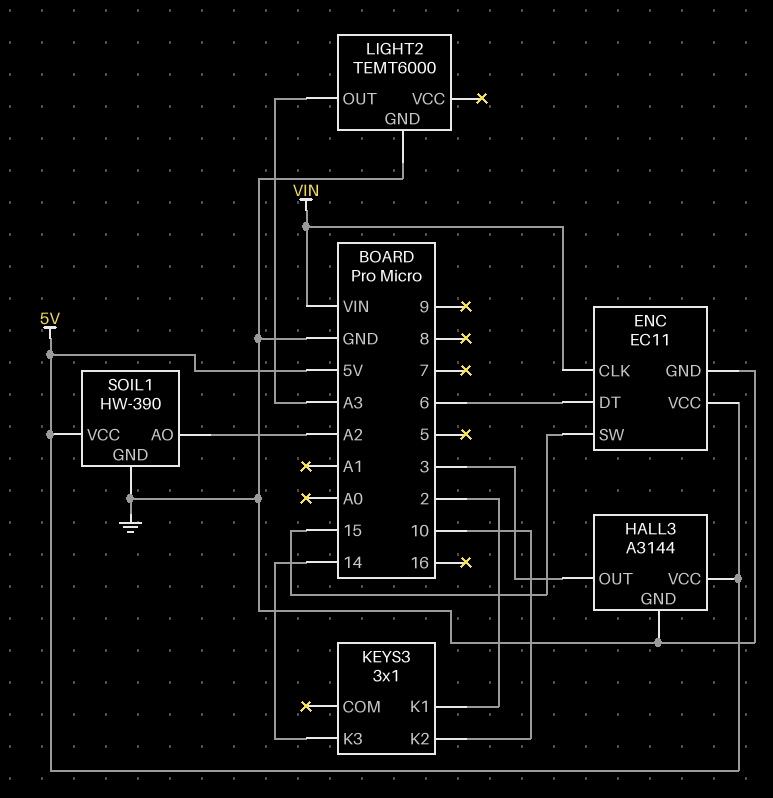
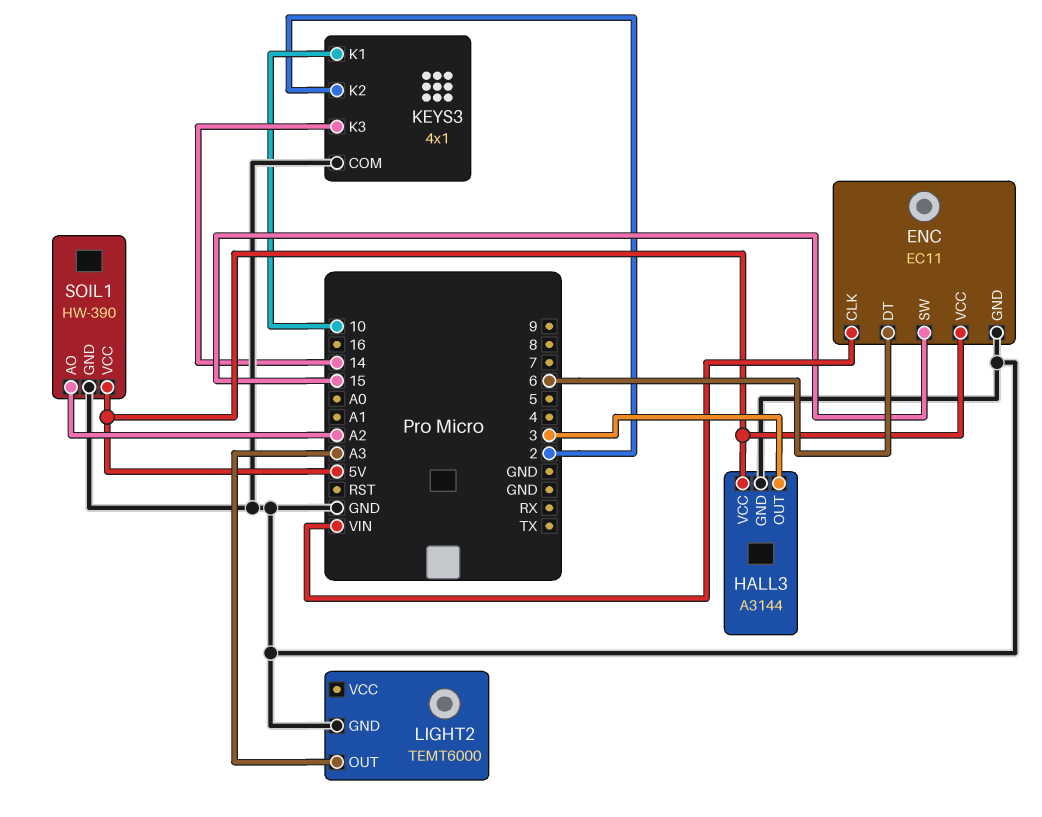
KEYS3: 3x1 -> 4x1
KEYS3 pin COM: none -> GND
KEYS3 pin K1: 2 -> 10
KEYS3 pin K2: 10 -> 2

